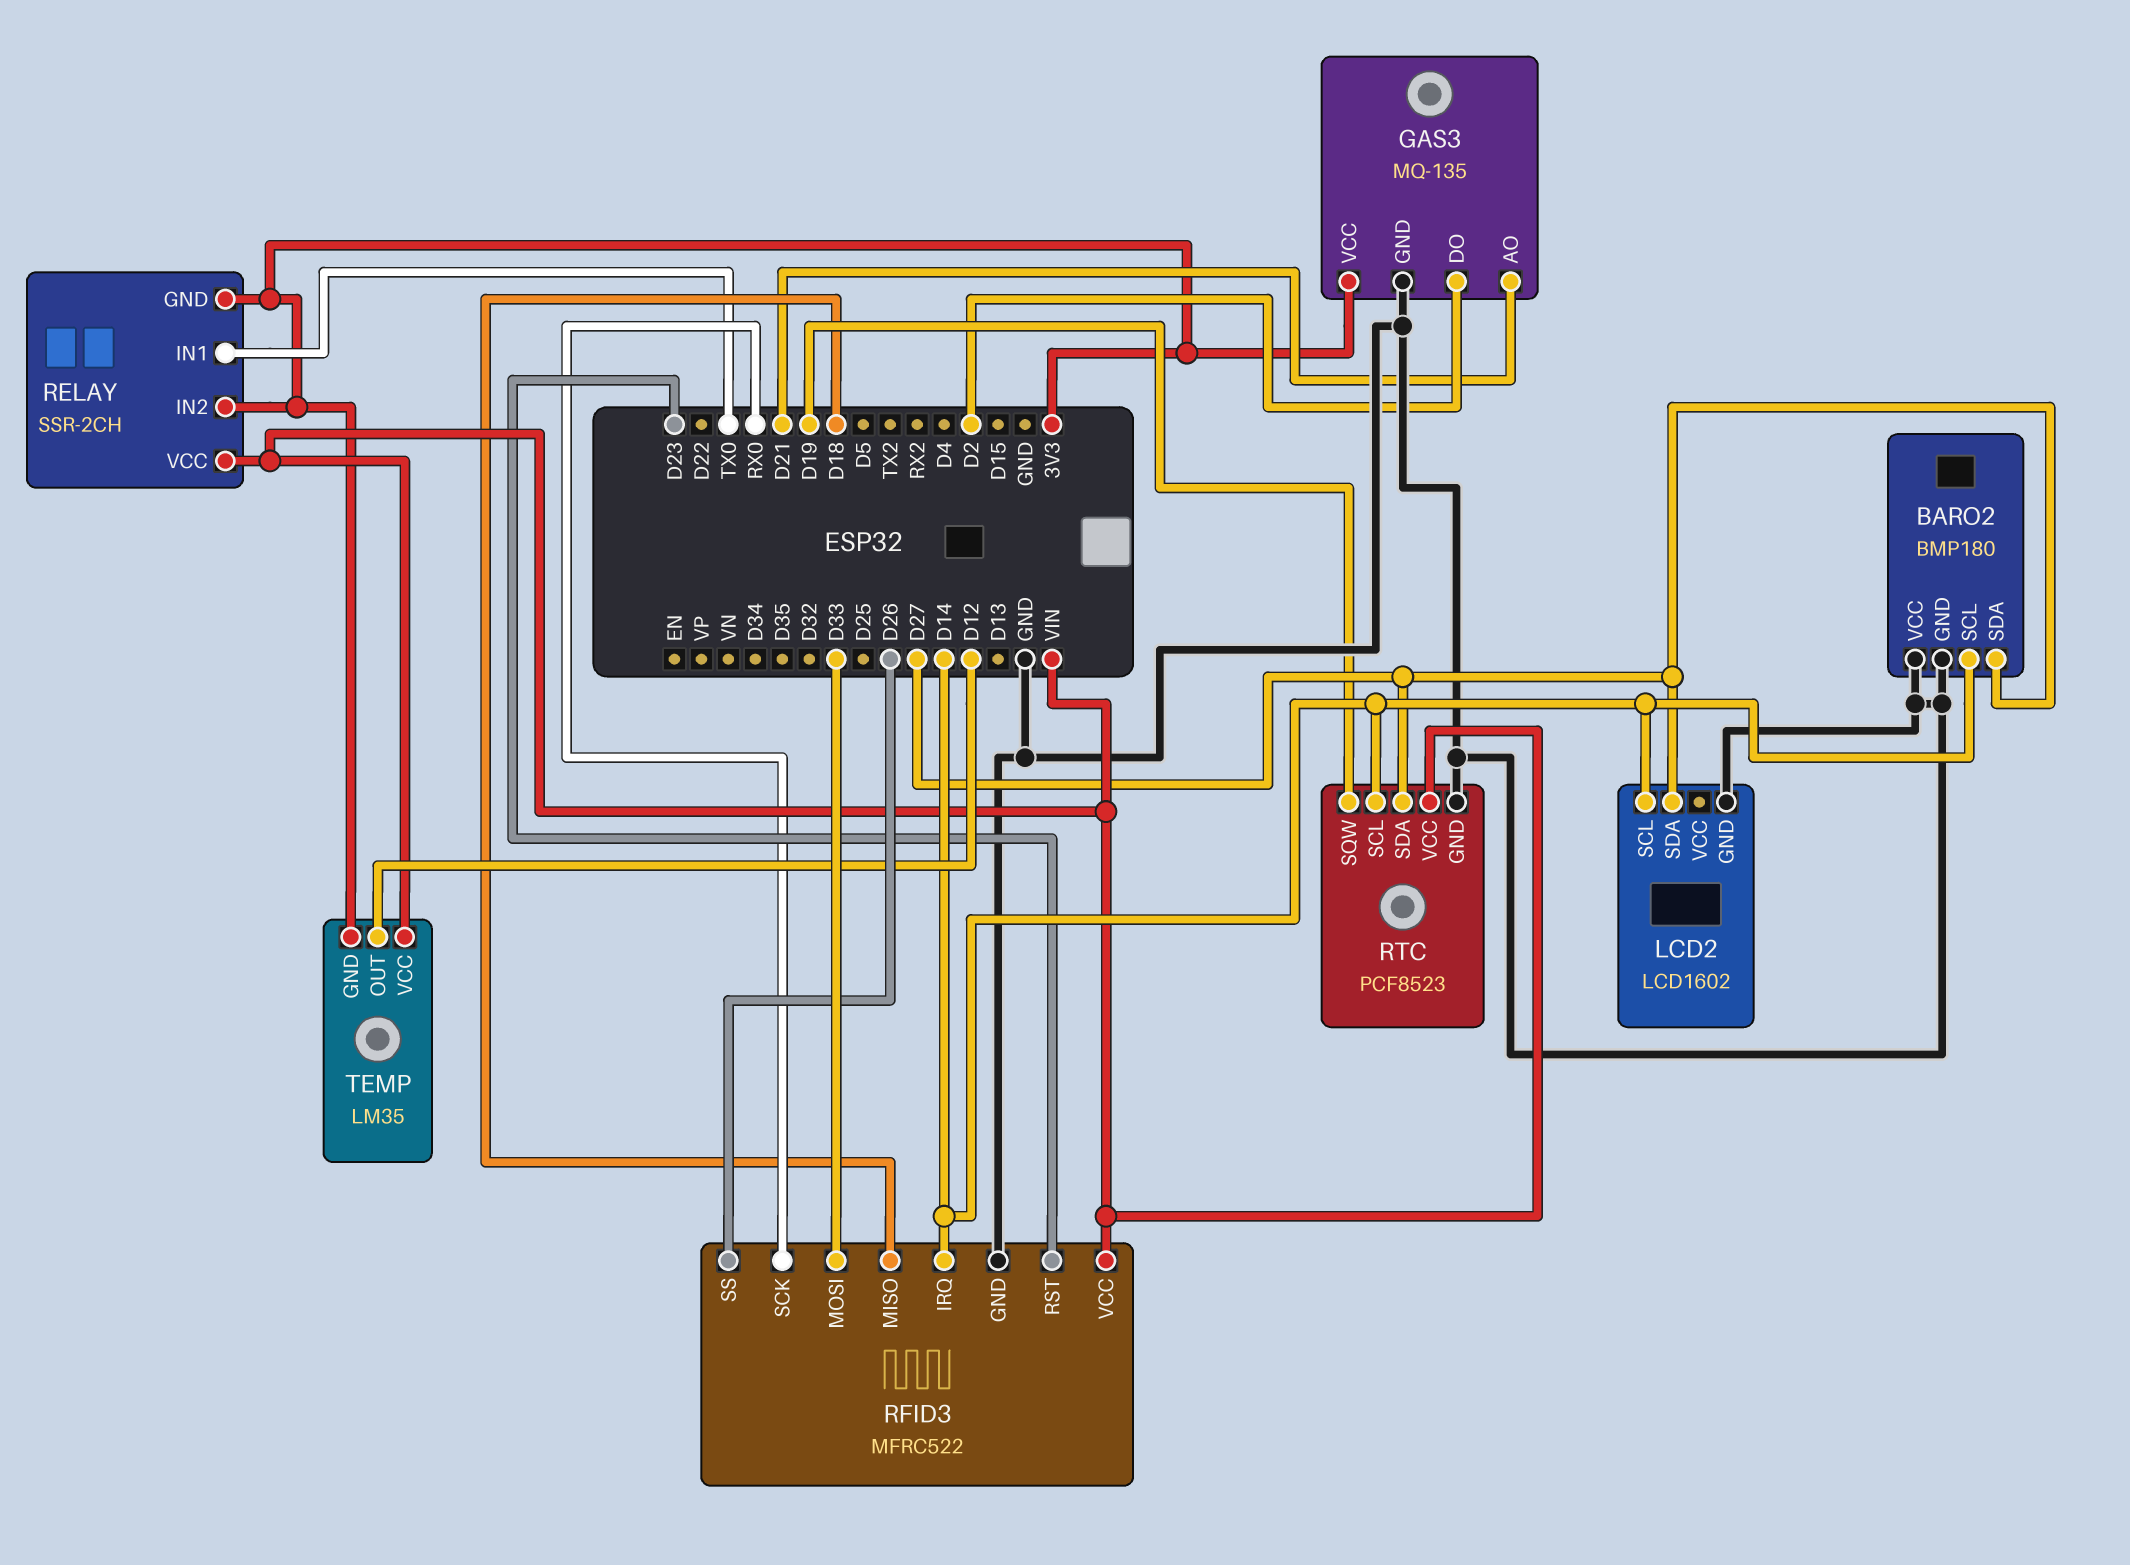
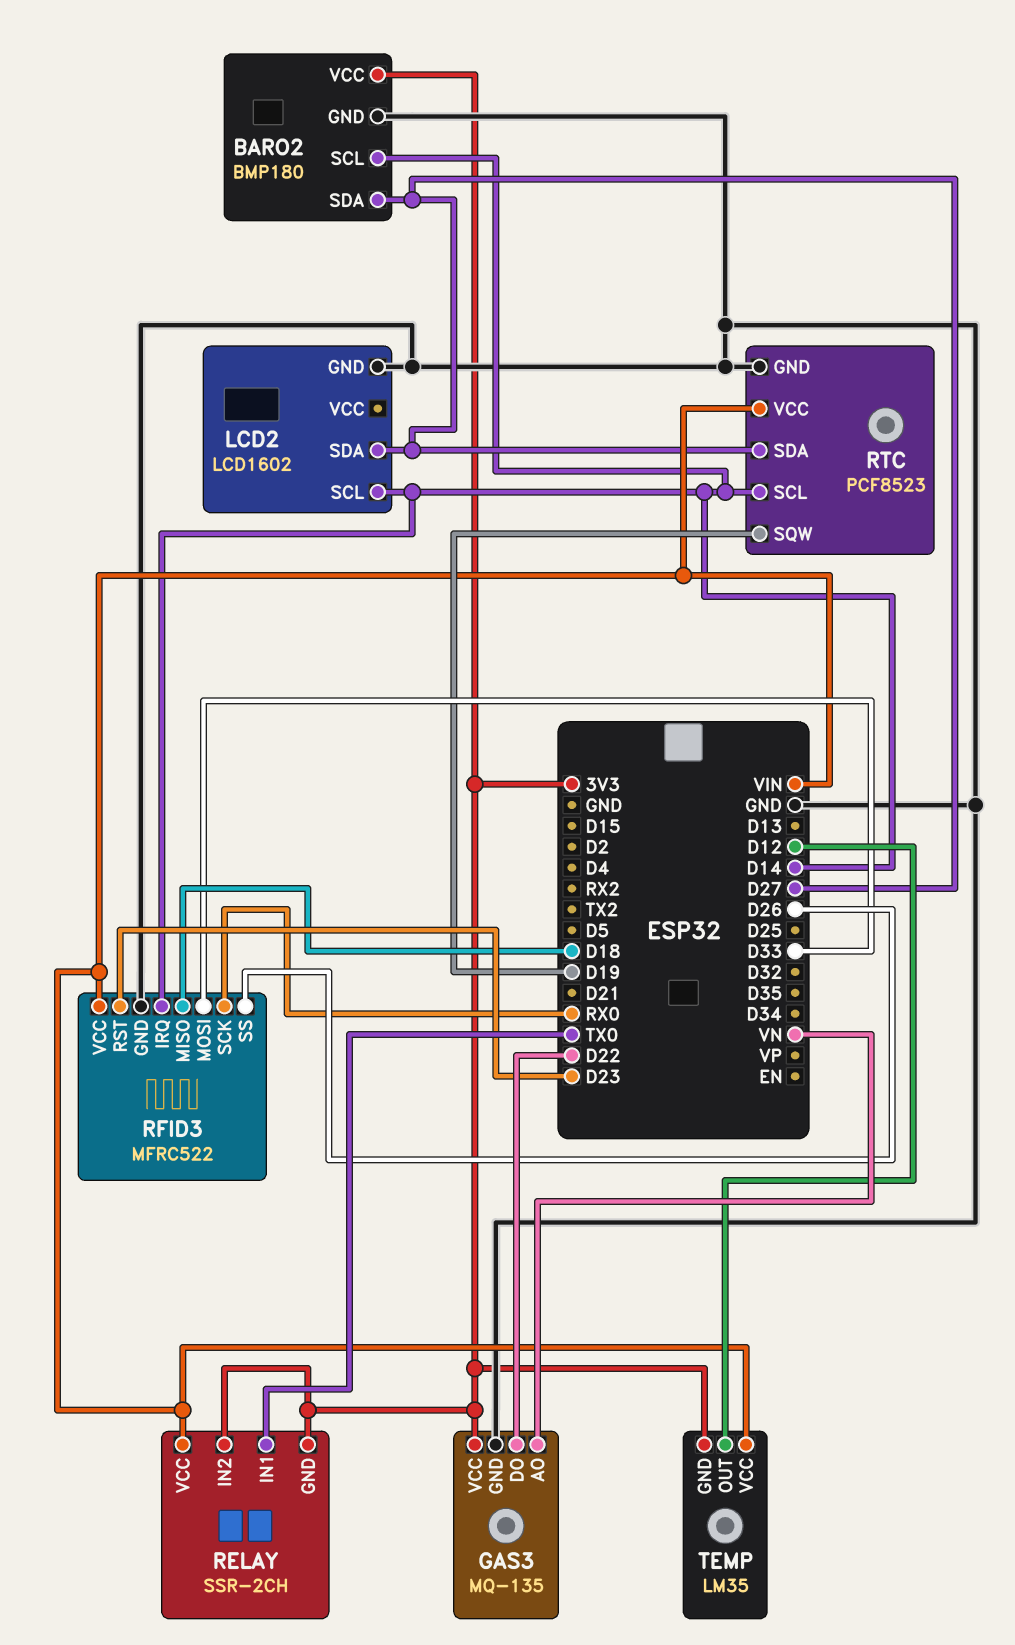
BARO2 pin VCC: GND -> 3V3
GAS3 pin AO: D21 -> VN
GAS3 pin DO: D2 -> D22

